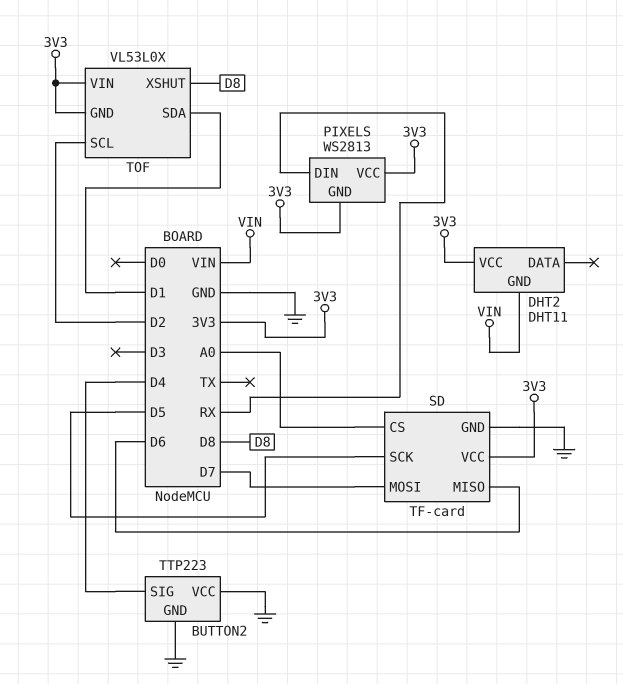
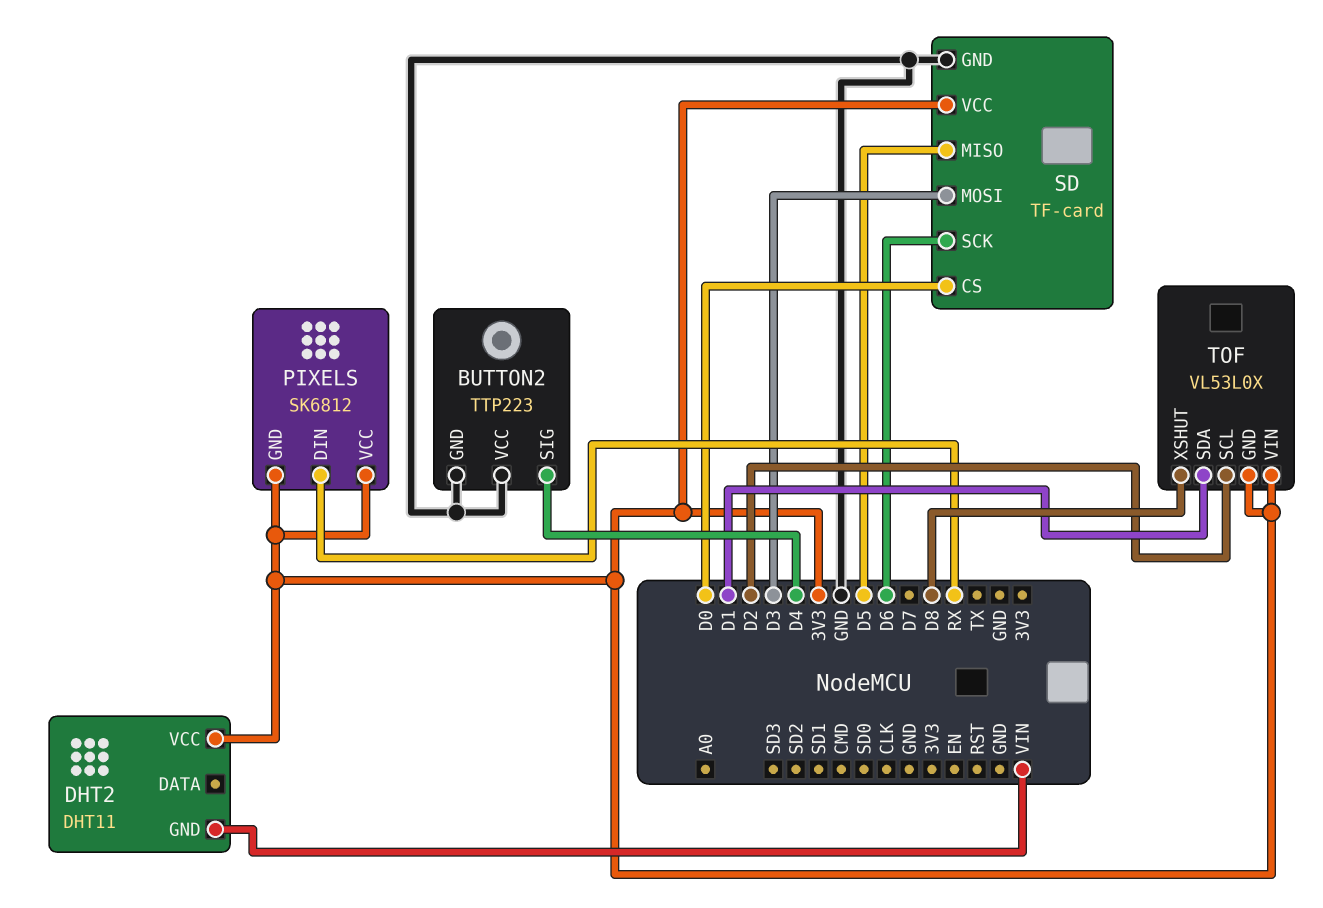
PIXELS: WS2813 -> SK6812
SD pin CS: A0 -> D0
SD pin MISO: D6 -> D5
SD pin MOSI: D7 -> D3
SD pin SCK: D5 -> D6

